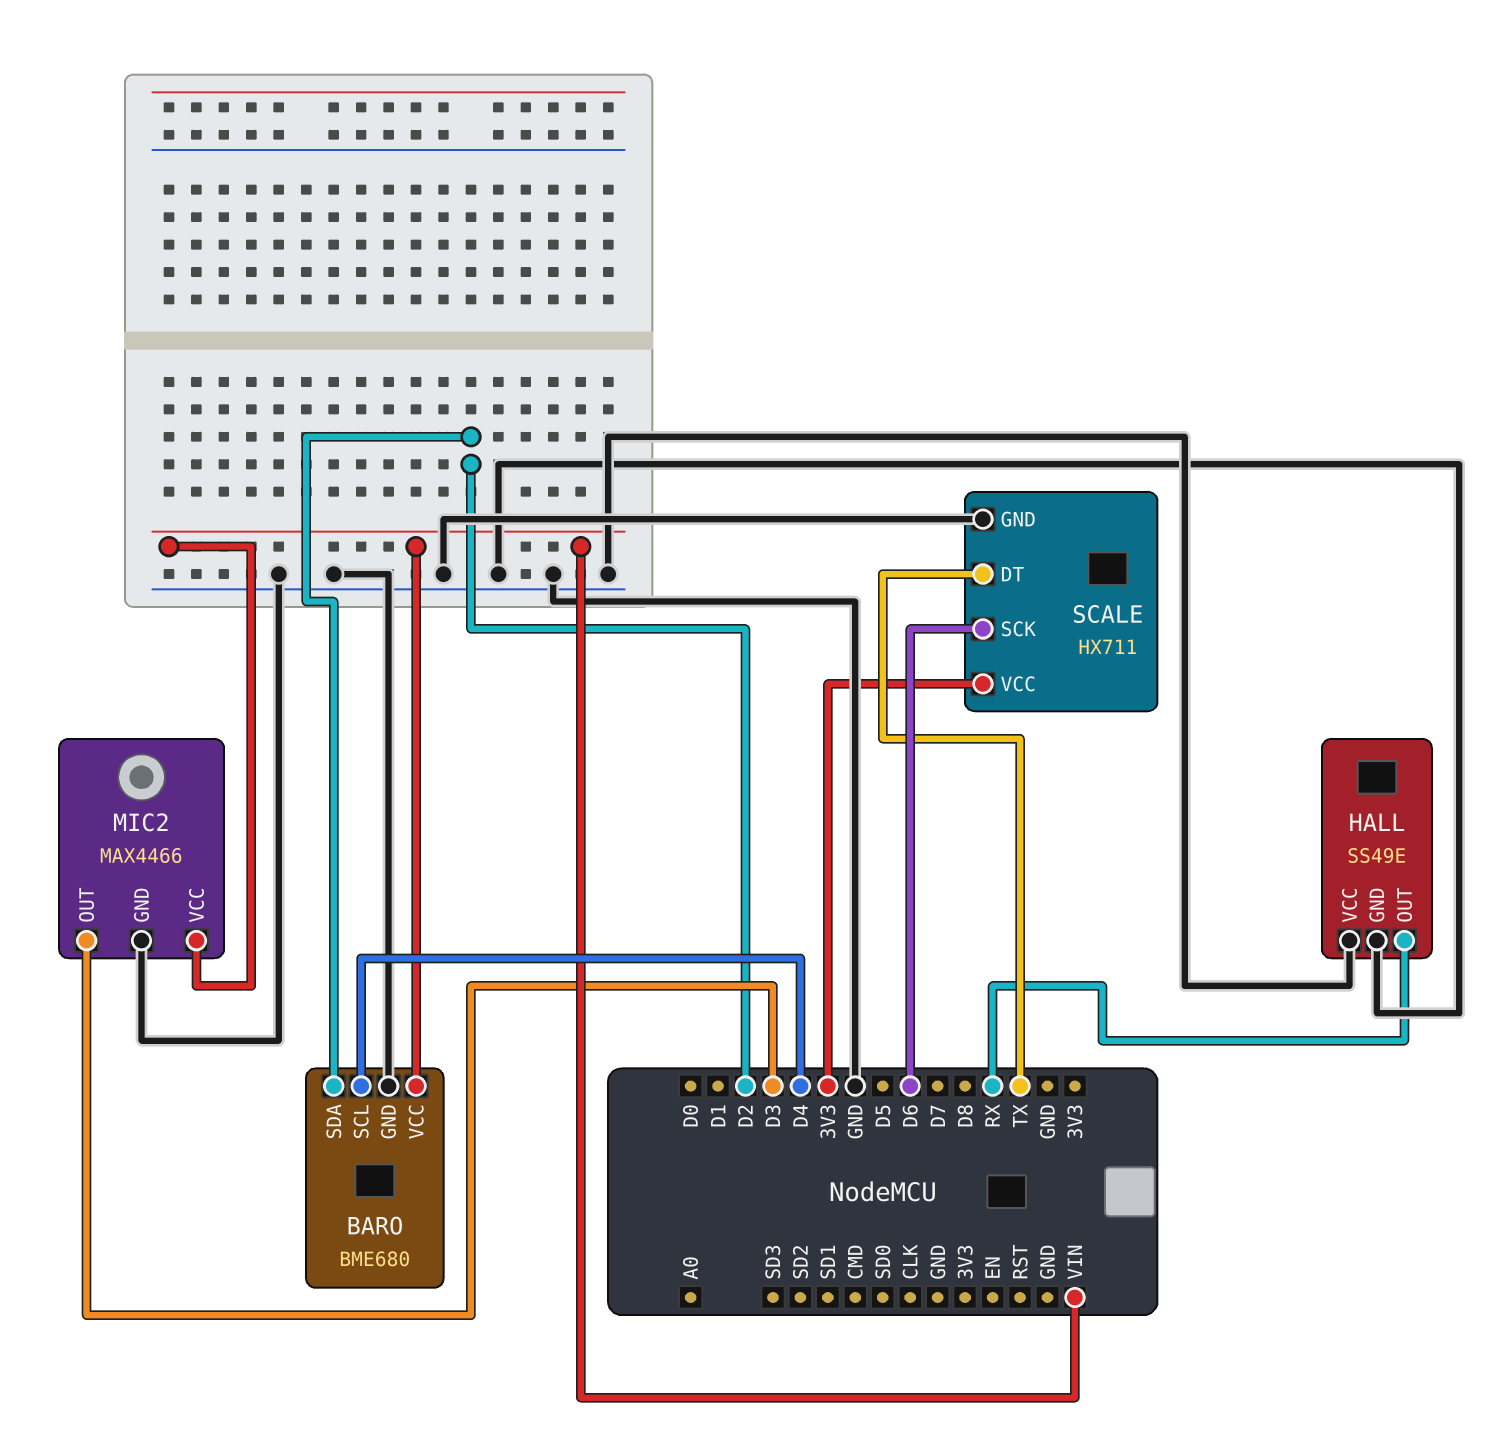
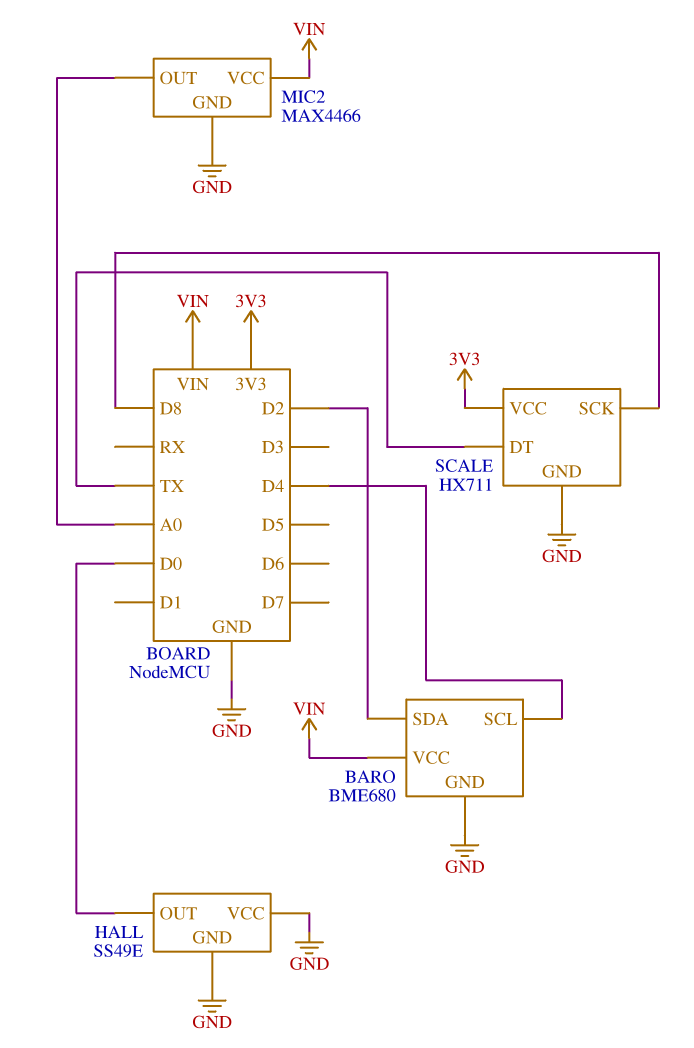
HALL pin OUT: RX -> D0
MIC2 pin OUT: D3 -> A0
SCALE pin SCK: D6 -> D8

